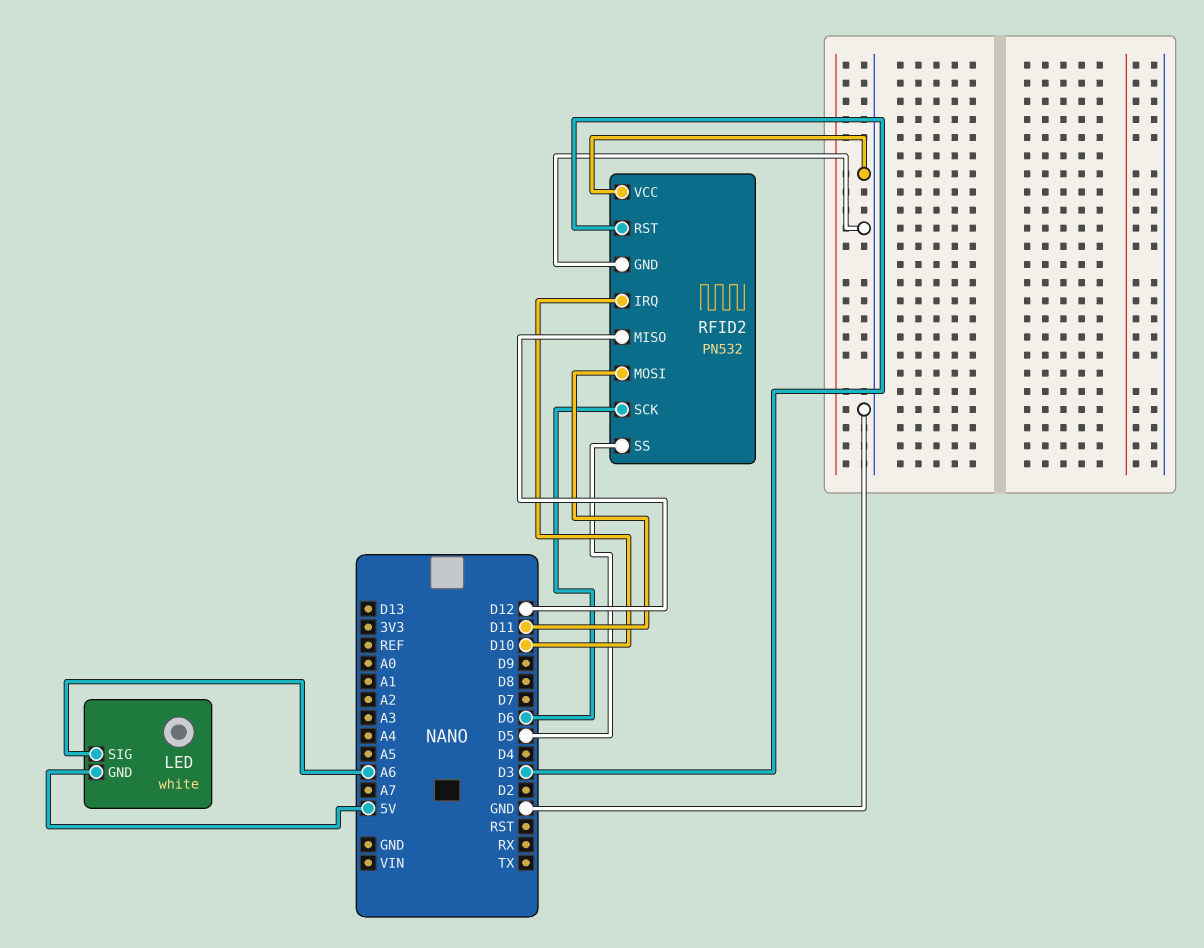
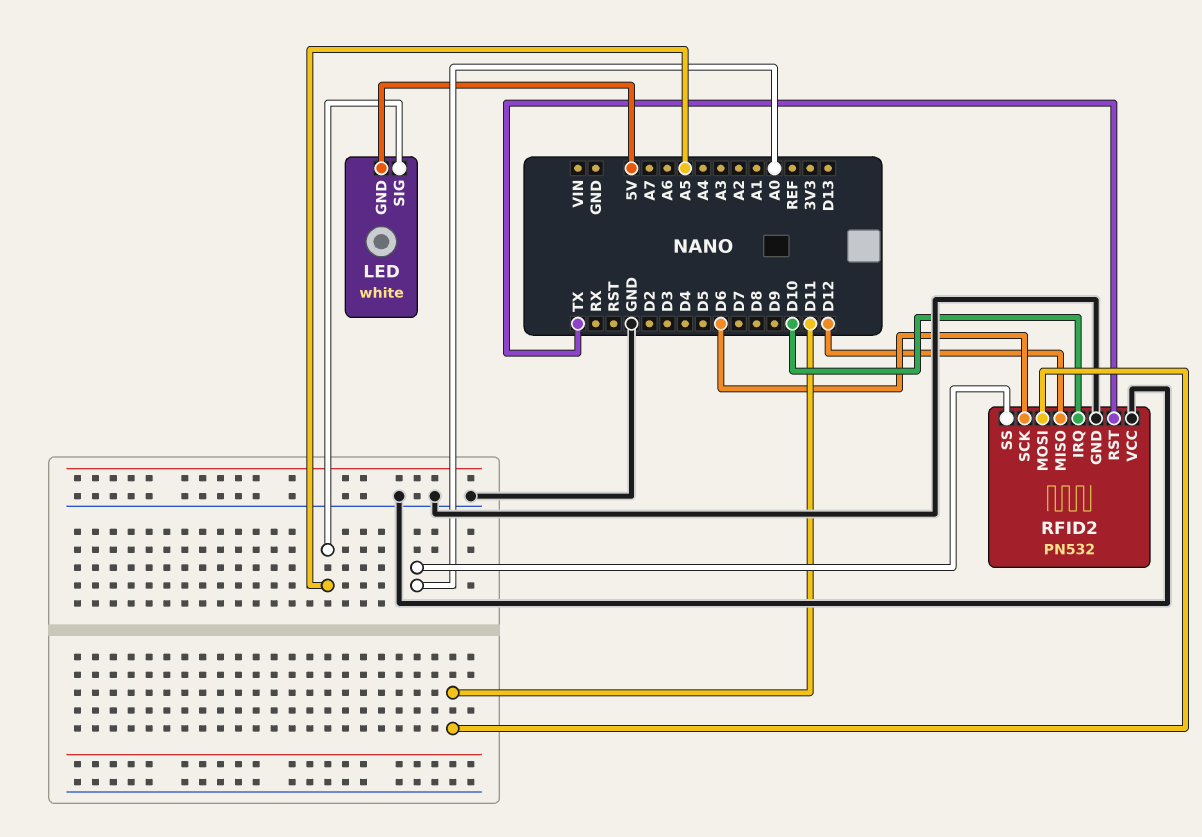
LED pin SIG: A6 -> A5
RFID2 pin RST: D3 -> TX
RFID2 pin SS: D5 -> A0

